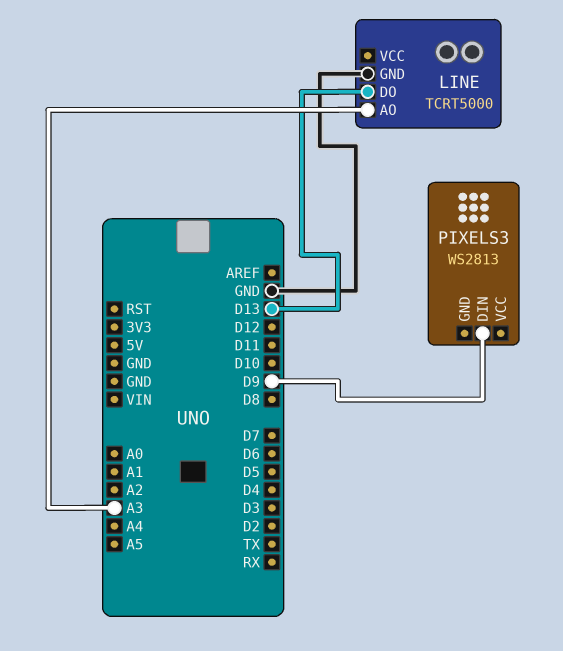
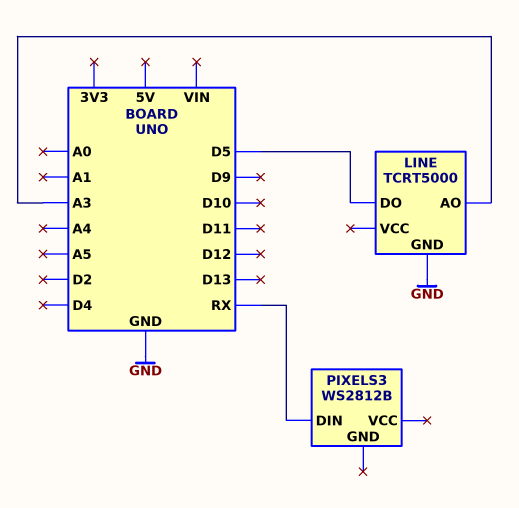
LINE pin DO: D13 -> D5
PIXELS3: WS2813 -> WS2812B
PIXELS3 pin DIN: D9 -> RX

